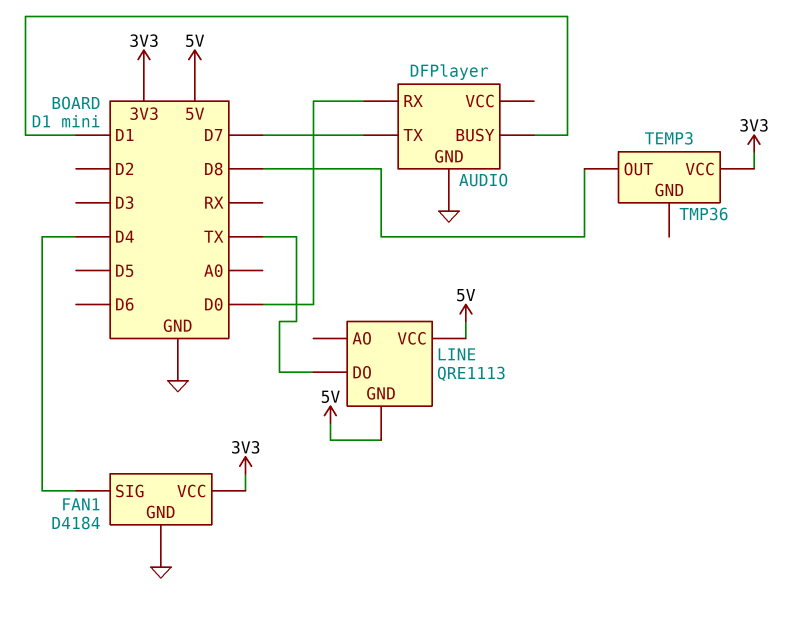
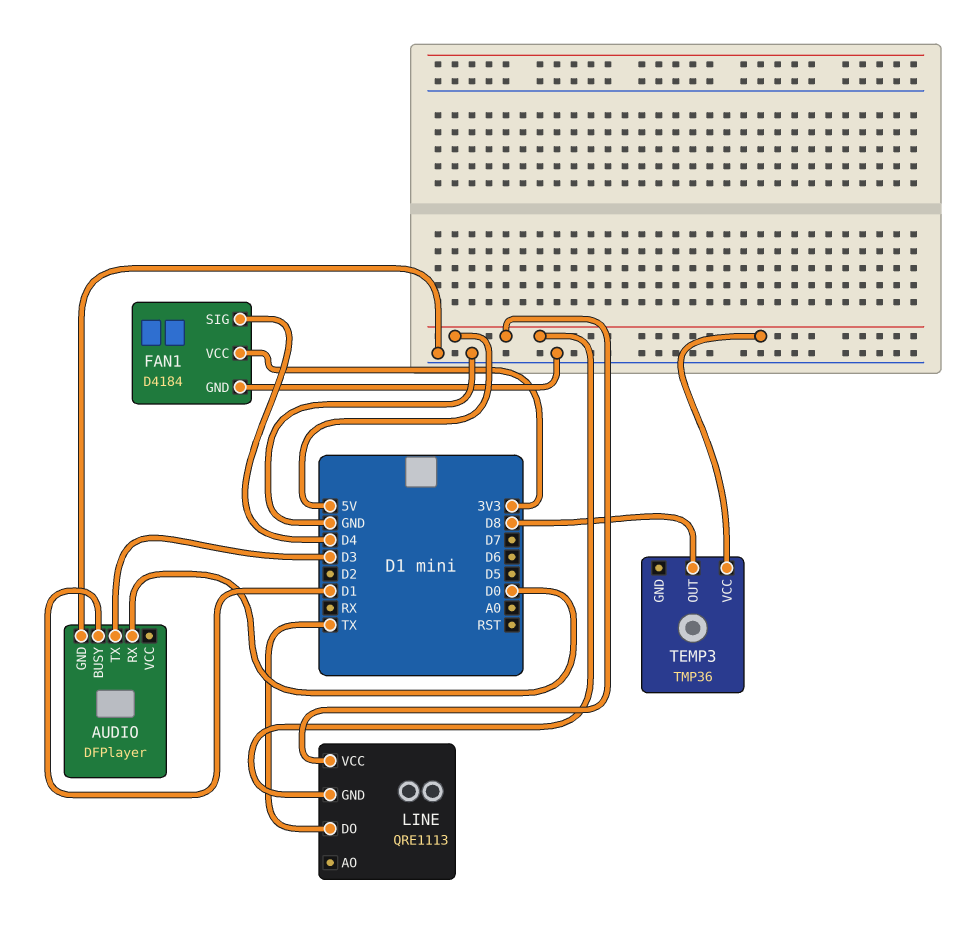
AUDIO pin TX: D7 -> D3
TEMP3 pin VCC: 3V3 -> 5V

